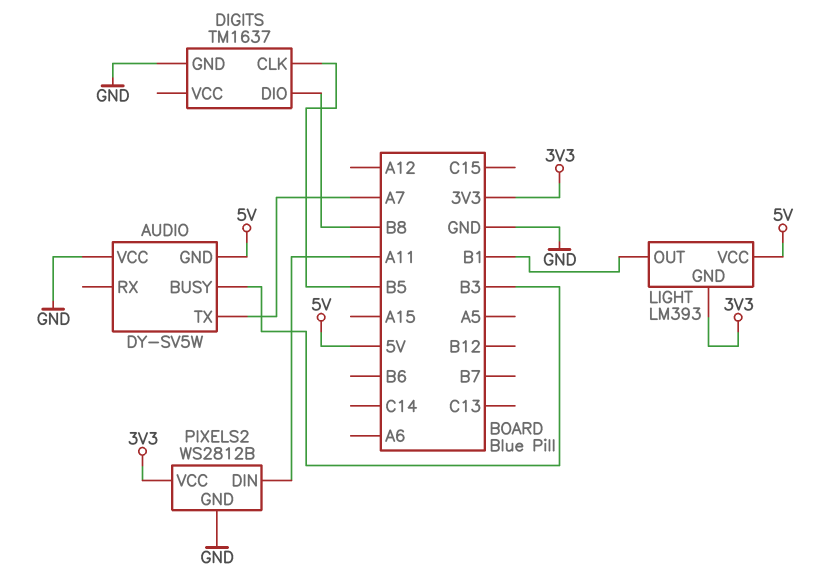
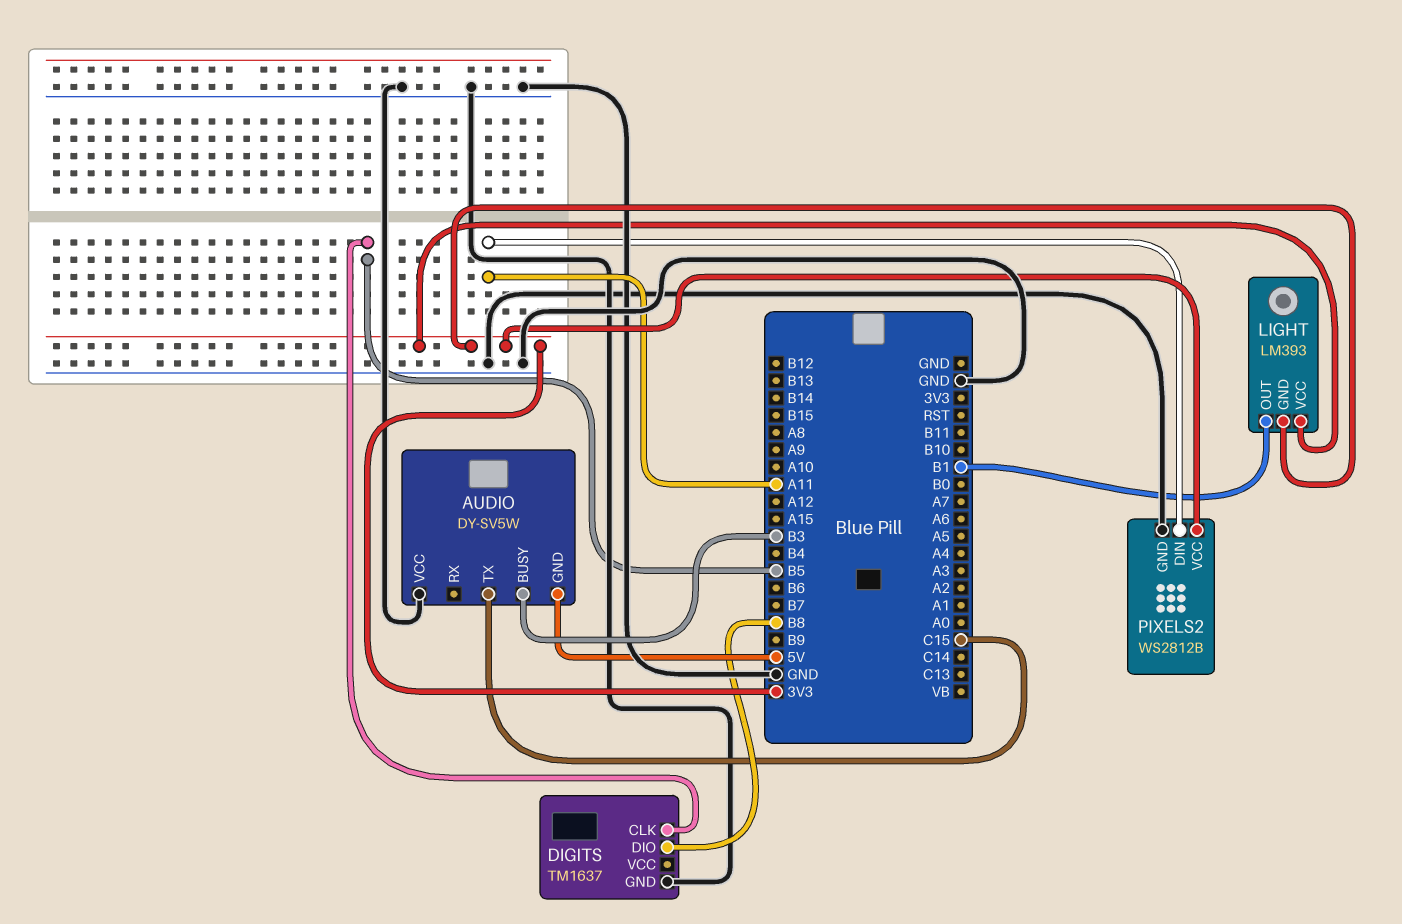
AUDIO pin TX: A7 -> C15
LIGHT pin VCC: 5V -> 3V3

